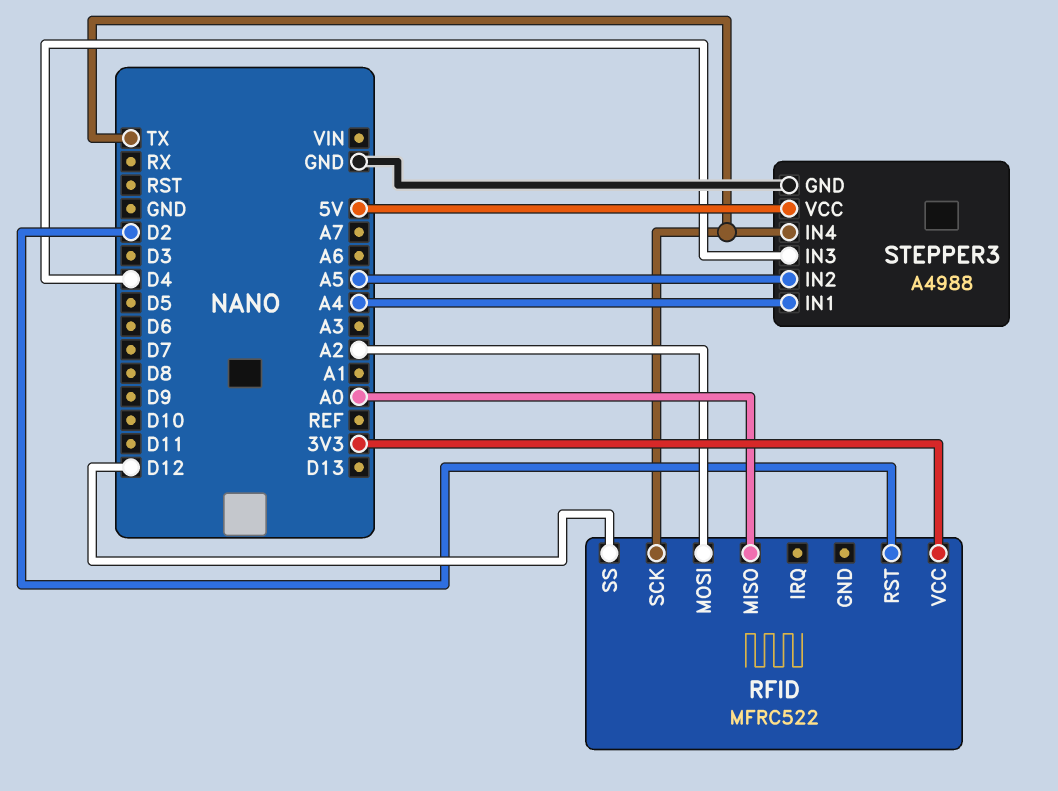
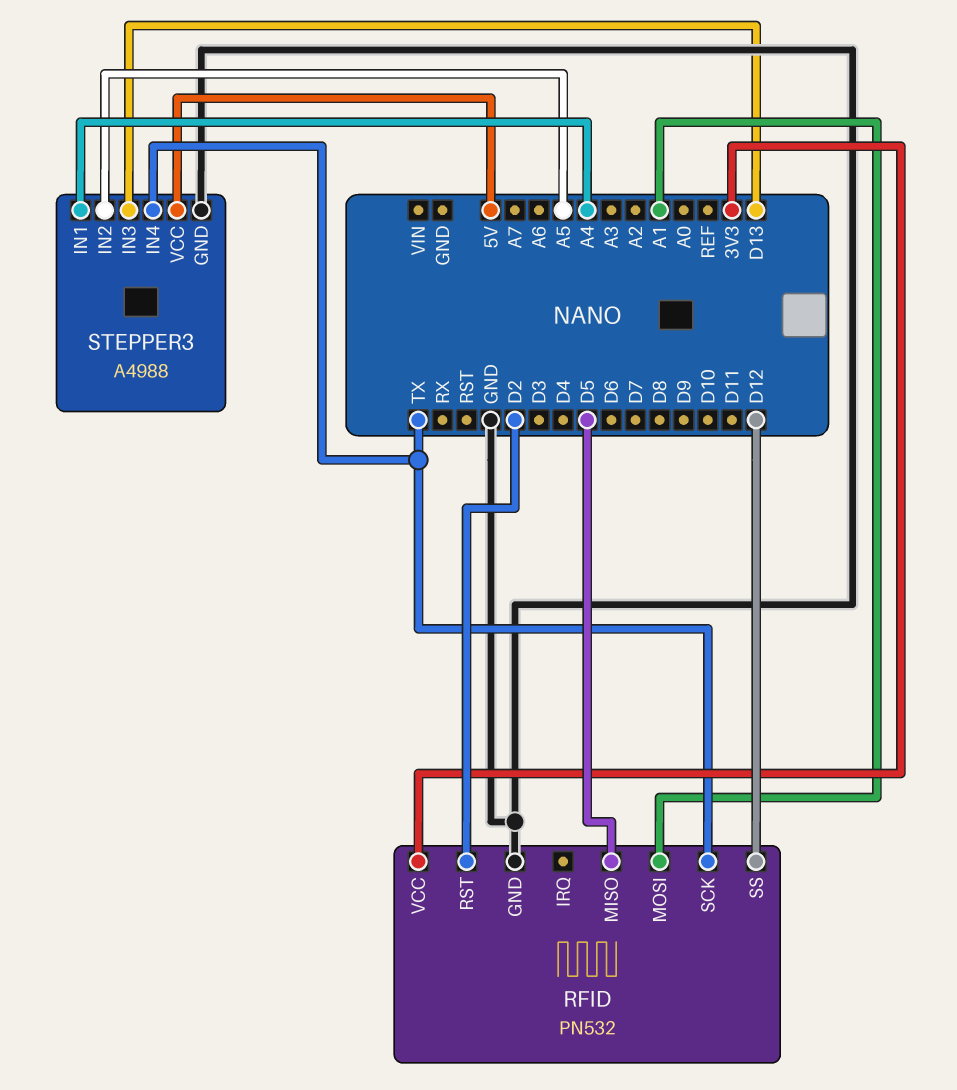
RFID: MFRC522 -> PN532
RFID pin GND: none -> GND
RFID pin MISO: A0 -> D5
RFID pin MOSI: A2 -> A1
STEPPER3 pin IN3: D4 -> D13

